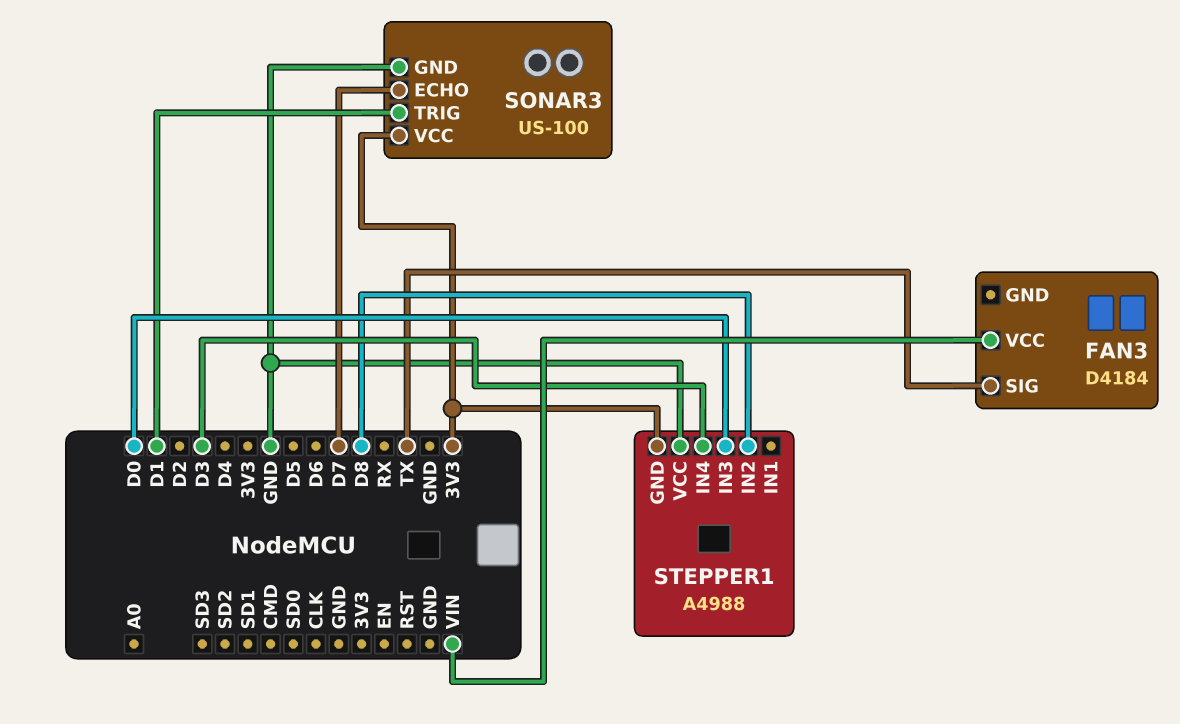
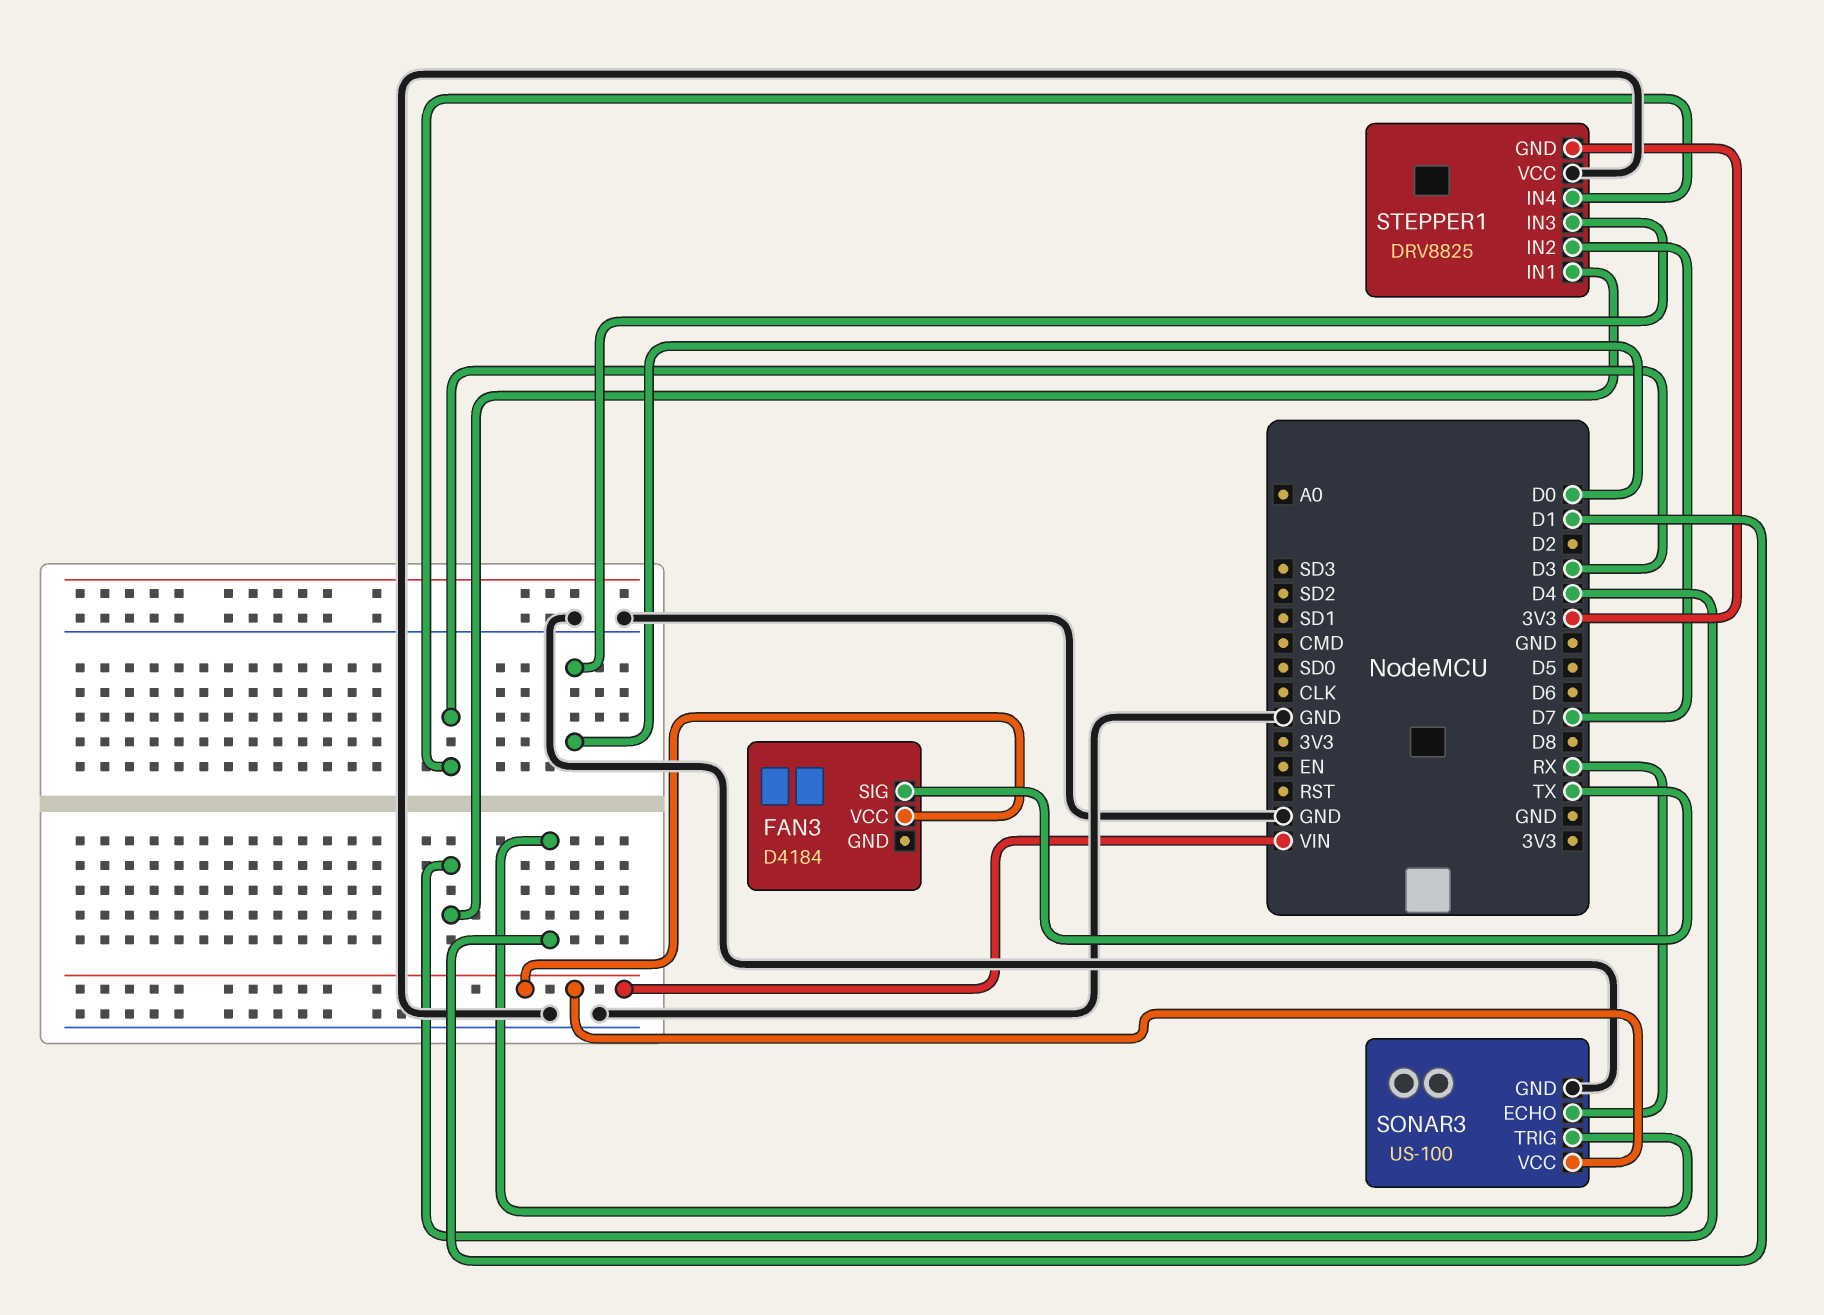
SONAR3 pin ECHO: D7 -> RX
SONAR3 pin VCC: 3V3 -> VIN
STEPPER1: A4988 -> DRV8825
STEPPER1 pin IN1: none -> D4
STEPPER1 pin IN2: D8 -> D7

